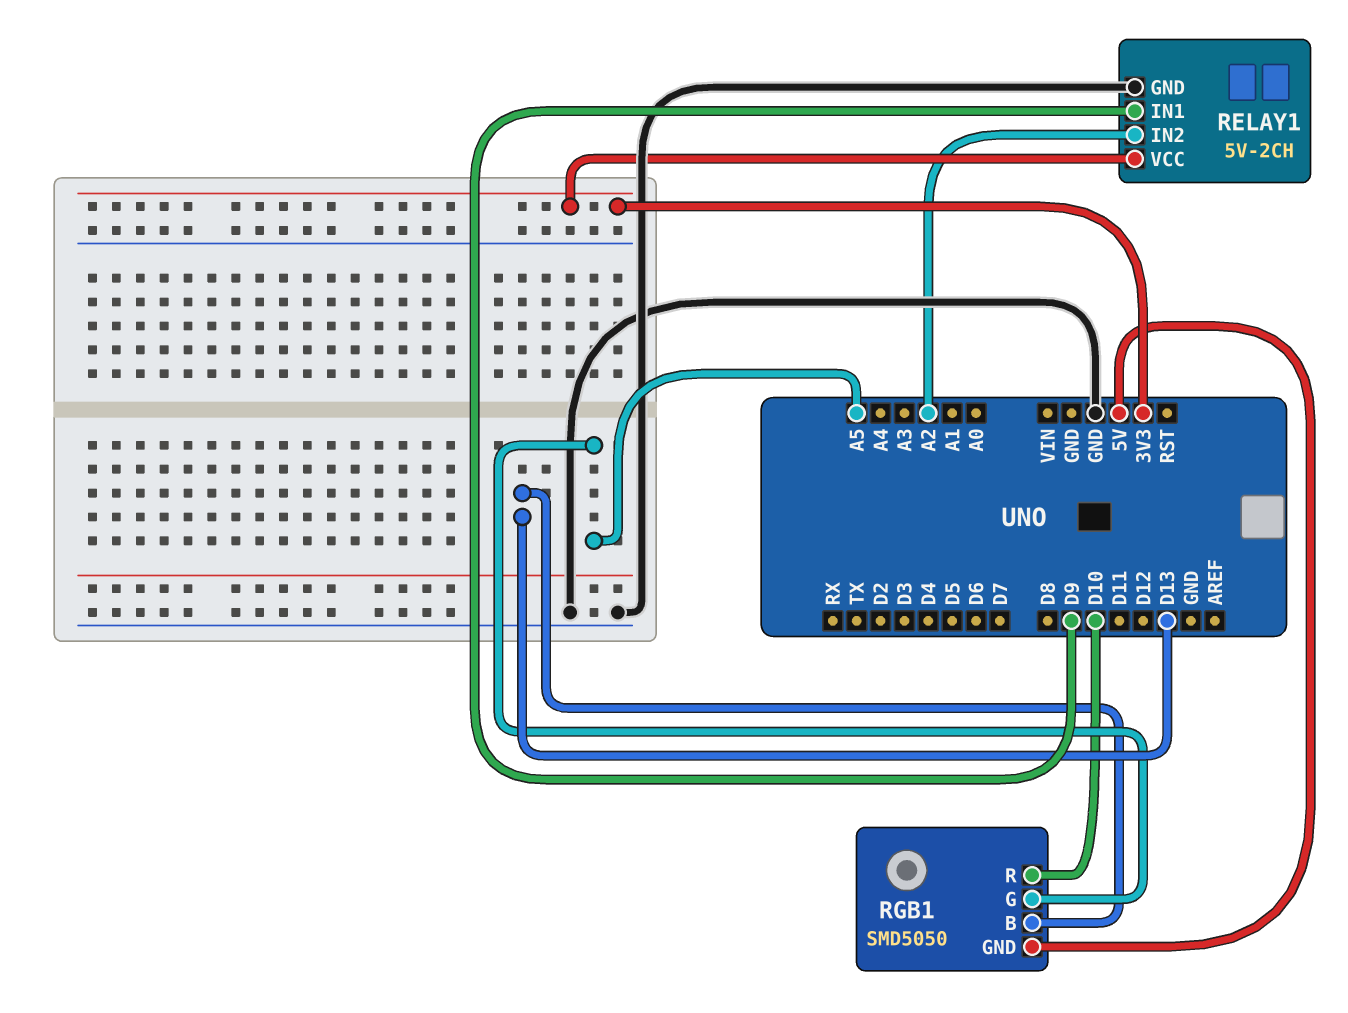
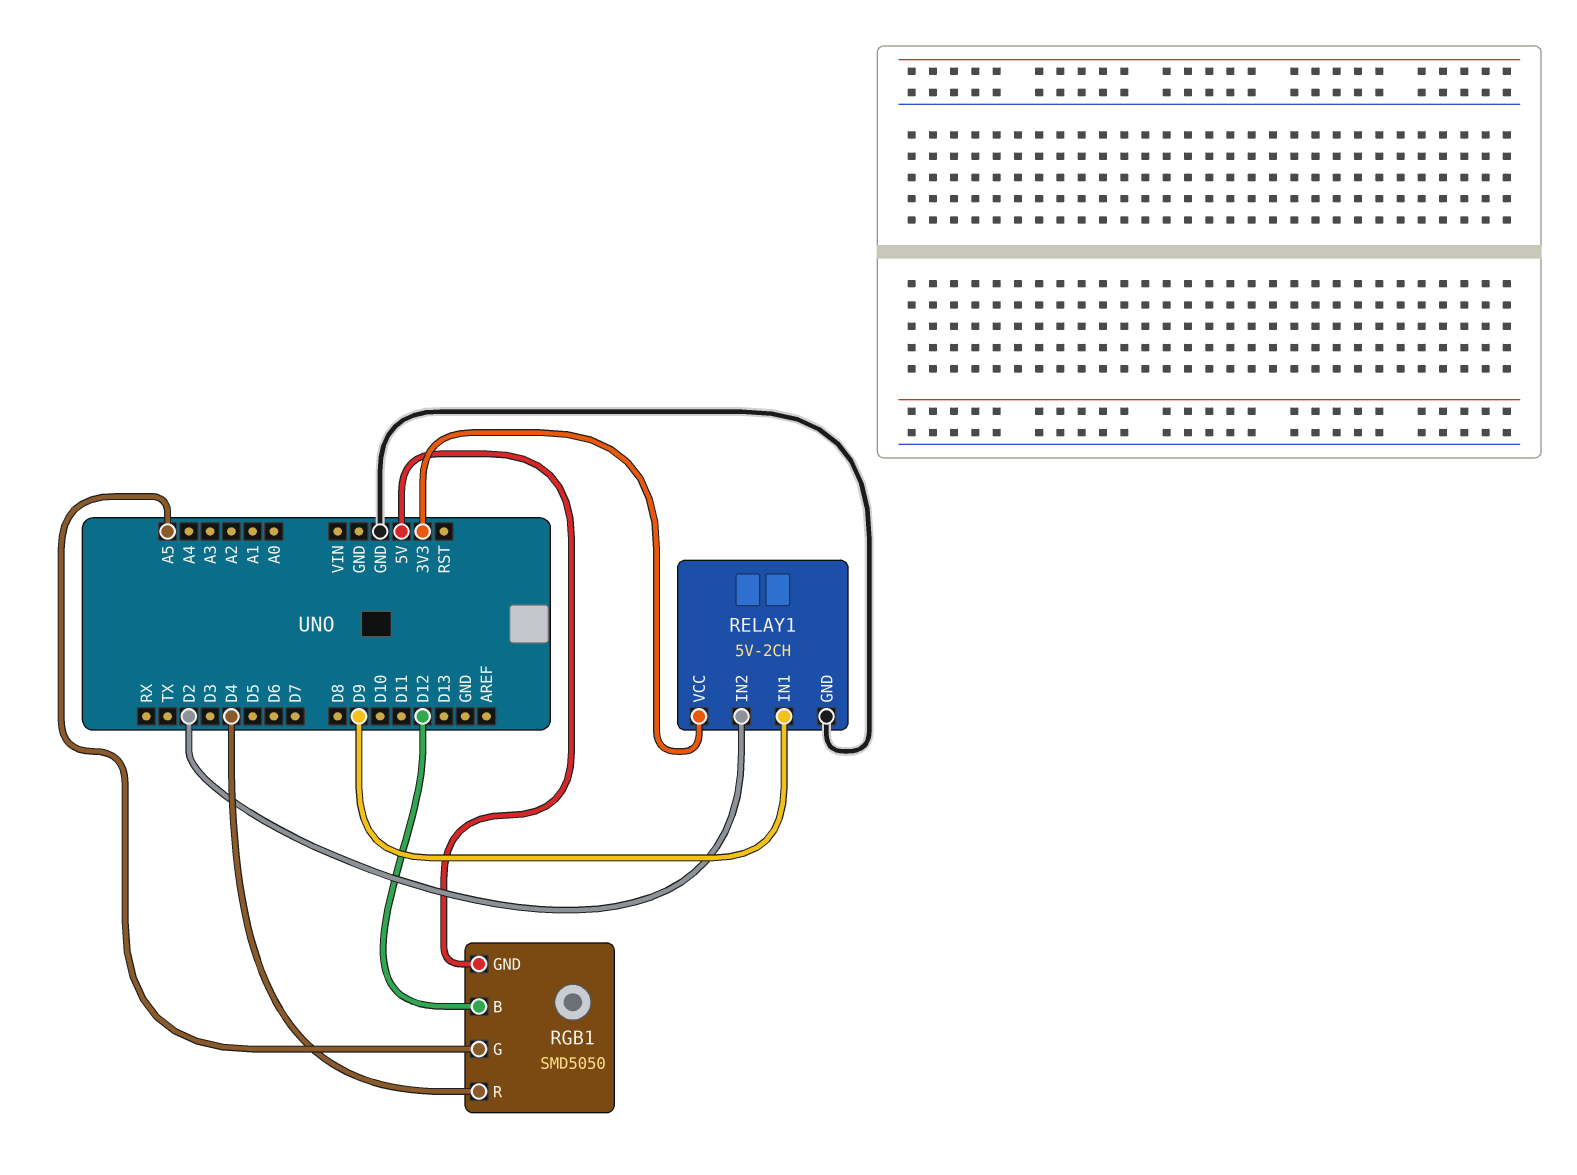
RELAY1 pin IN2: A2 -> D2
RGB1 pin B: D13 -> D12
RGB1 pin R: D10 -> D4

